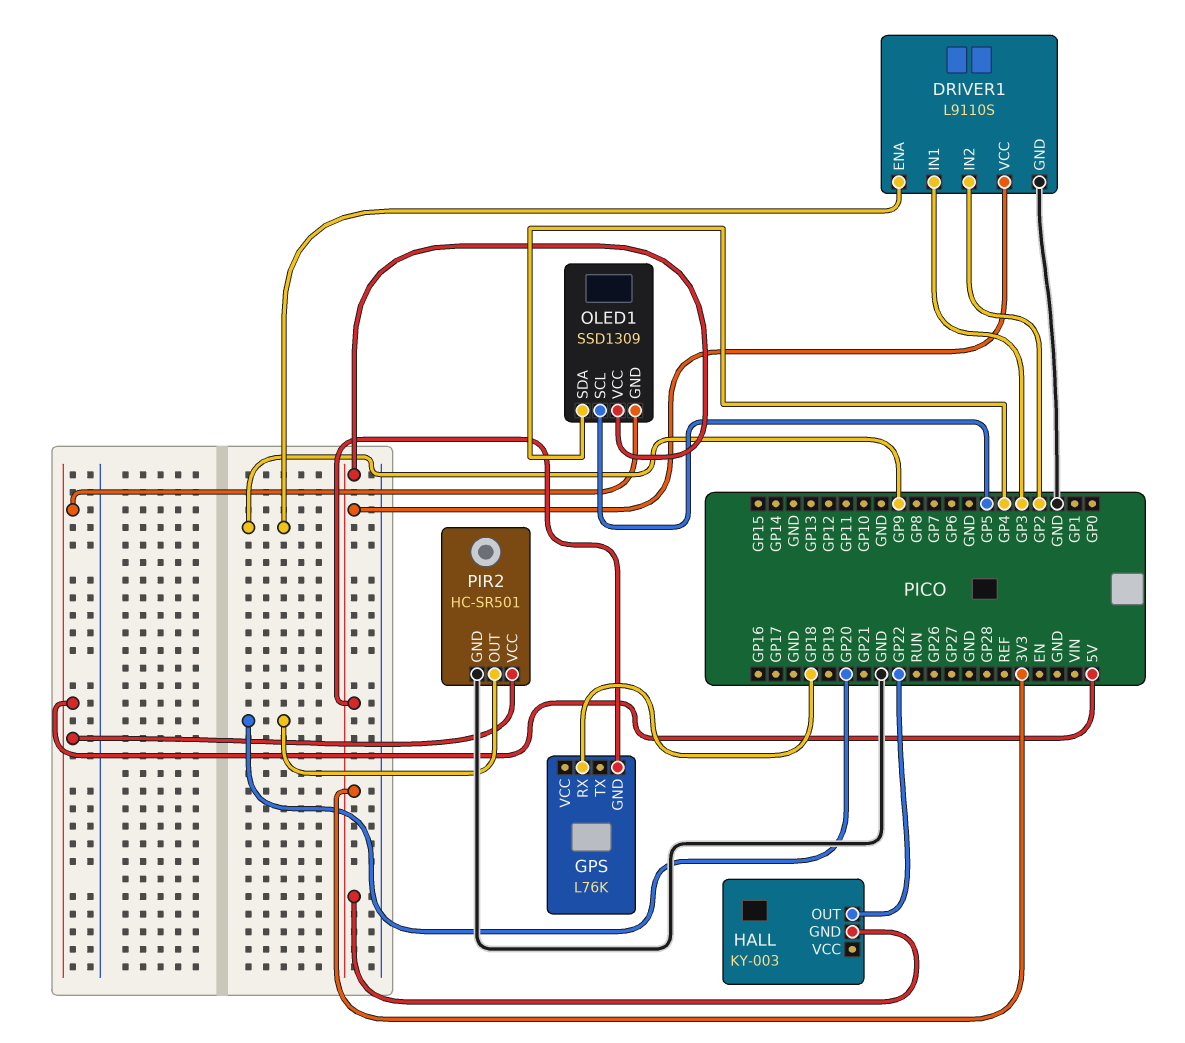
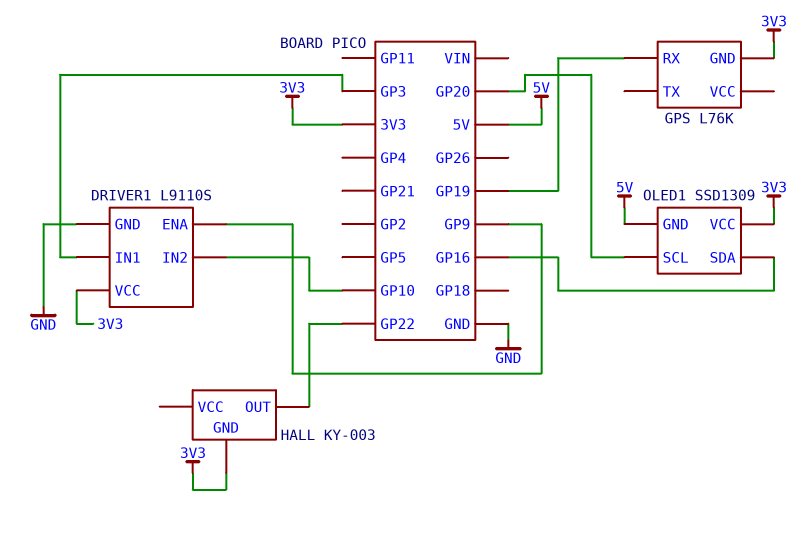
DRIVER1 pin IN2: GP2 -> GP10
GPS pin RX: GP18 -> GP19
OLED1 pin SCL: GP5 -> GP20
OLED1 pin SDA: GP4 -> GP16
PIR2: HC-SR501 -> none
PIR2 pin GND: GND -> none
PIR2 pin OUT: GP20 -> none
PIR2 pin VCC: 5V -> none

